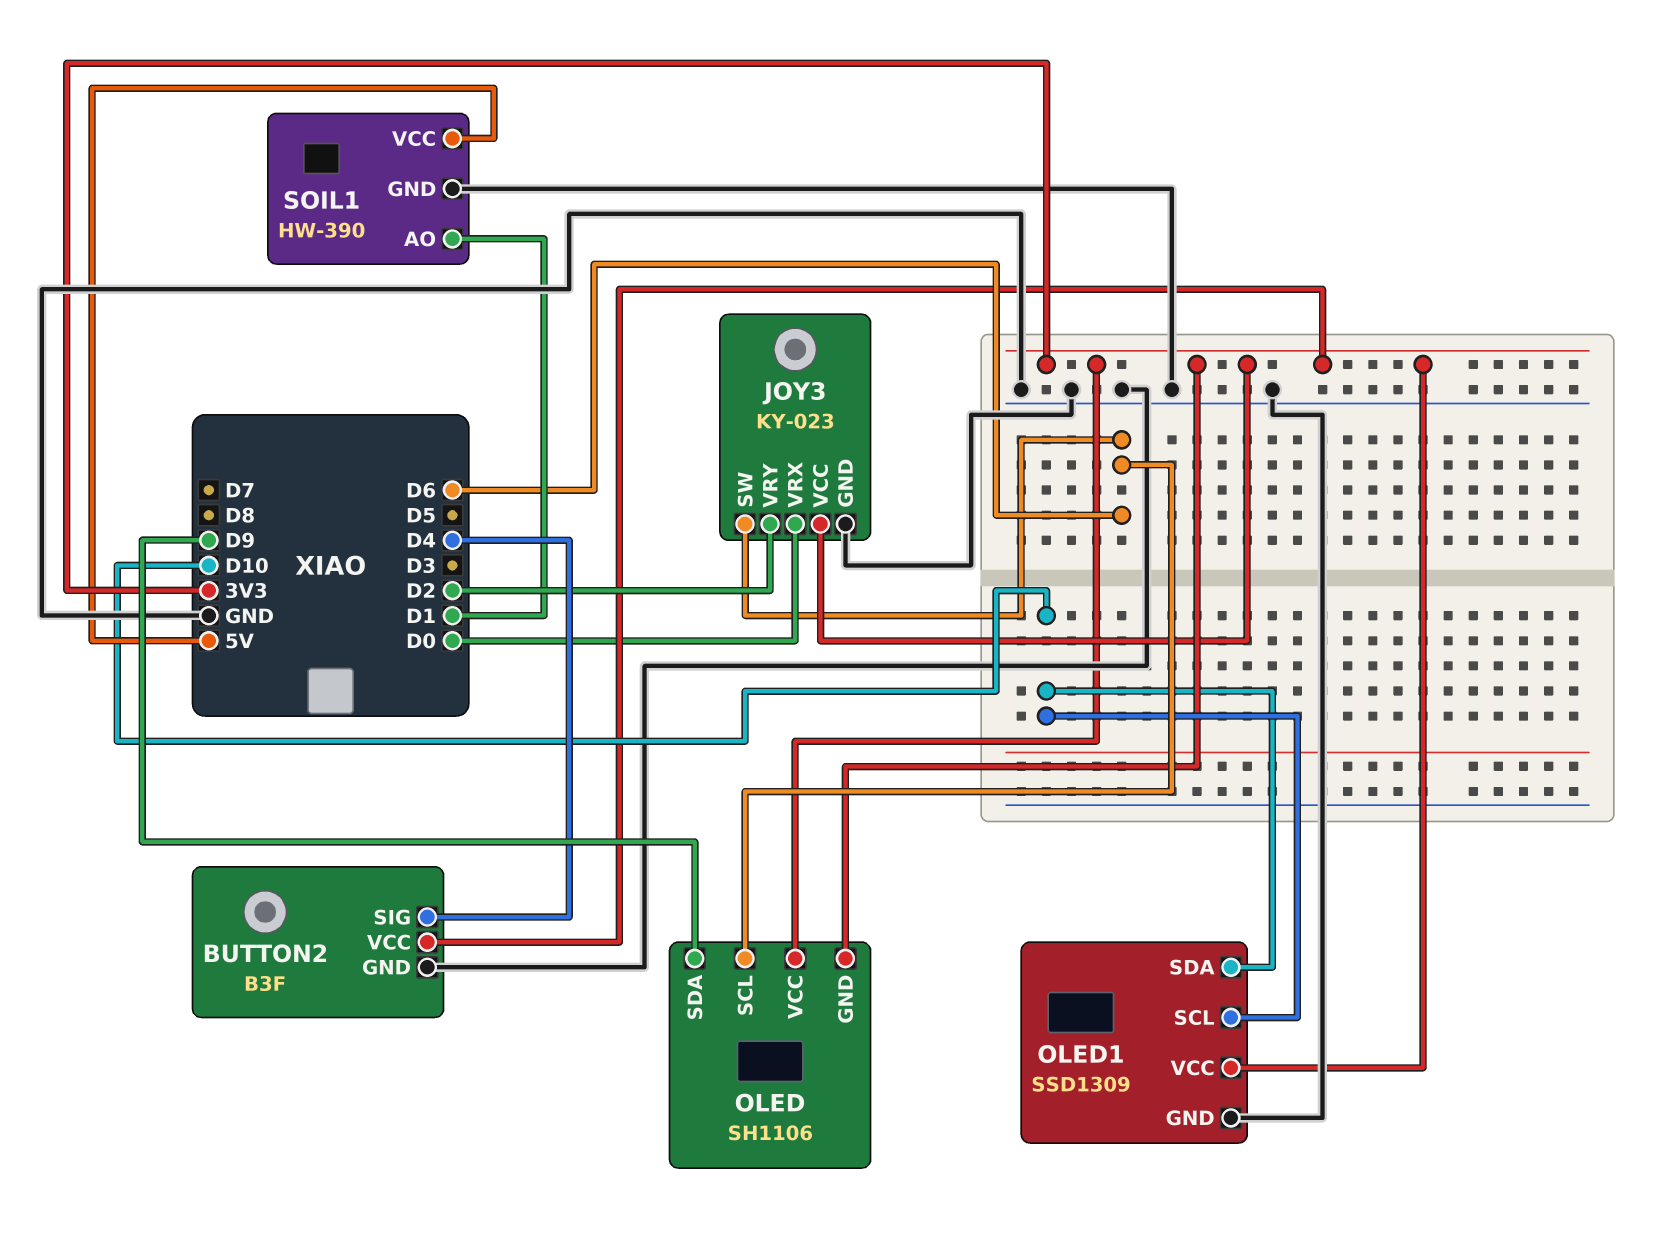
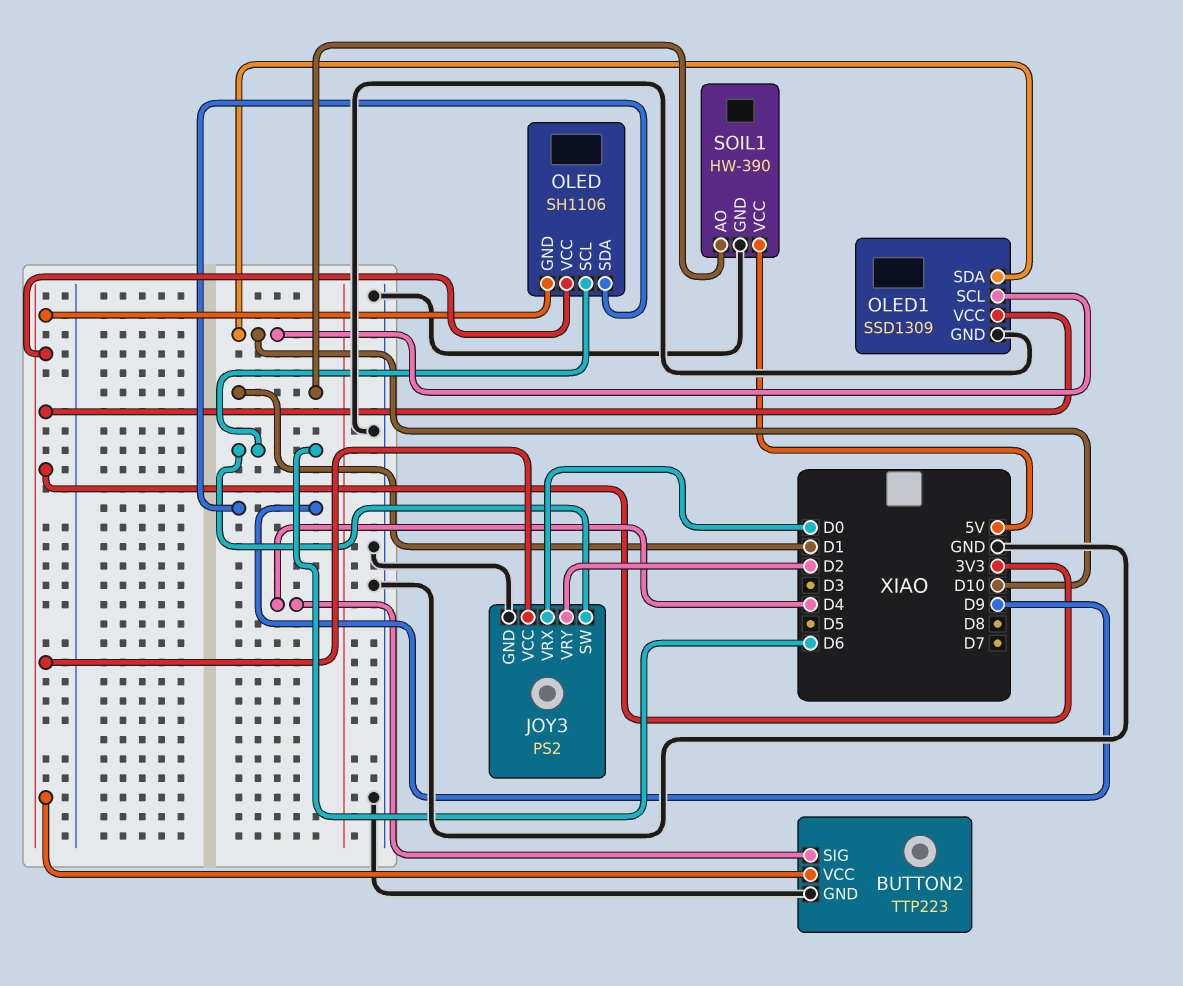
BUTTON2: B3F -> TTP223
JOY3: KY-023 -> PS2

